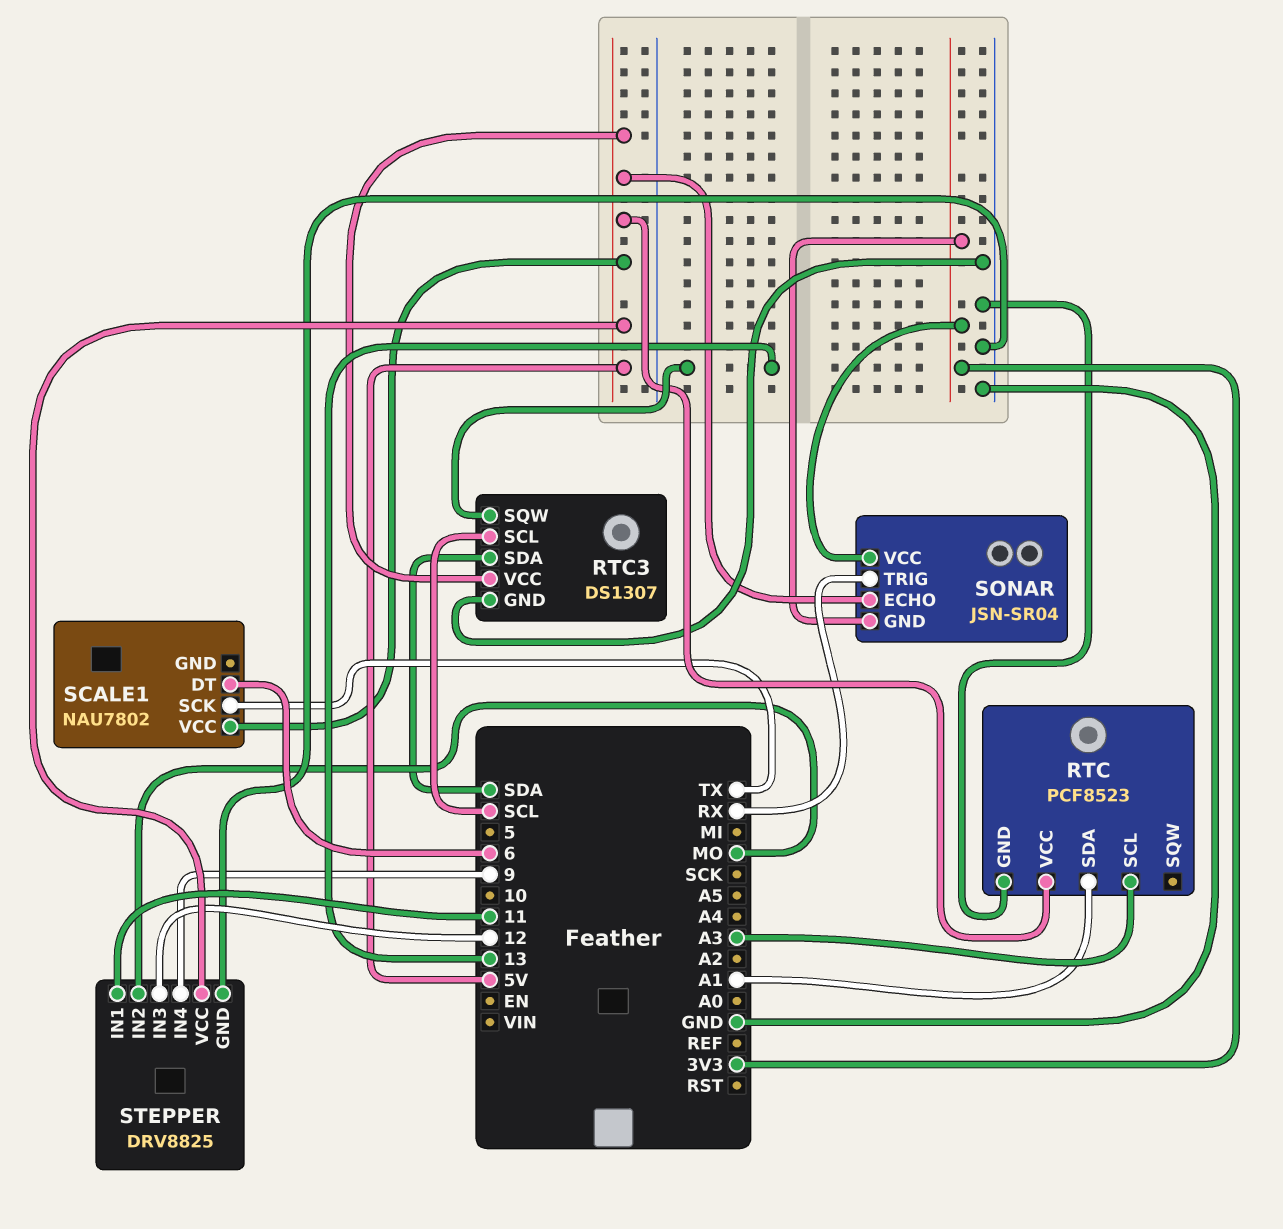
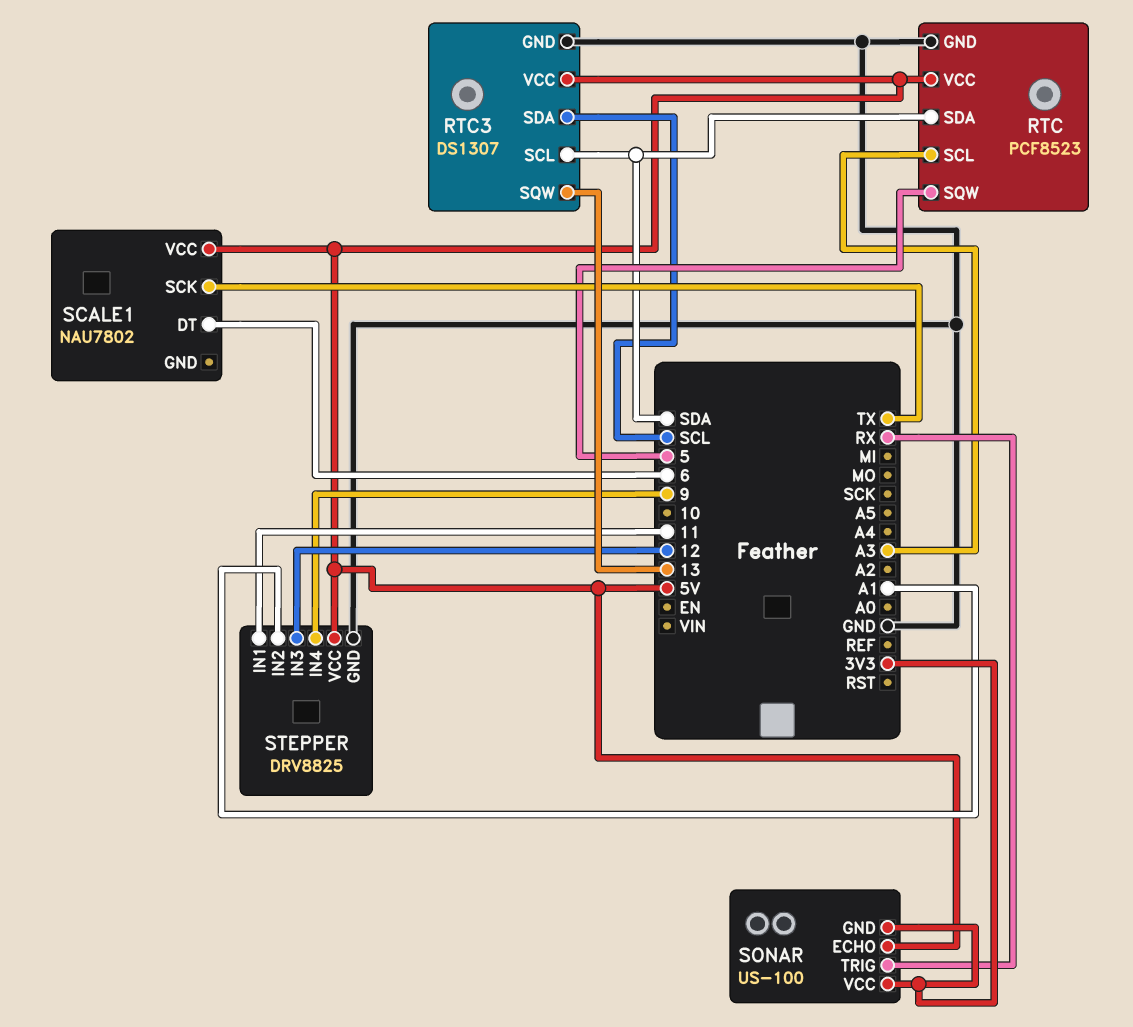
RTC pin SDA: A1 -> SDA
RTC pin SQW: none -> 5
RTC3 pin SCL: SCL -> SDA
RTC3 pin SDA: SDA -> SCL
SONAR: JSN-SR04 -> US-100
STEPPER pin IN2: MO -> A1

